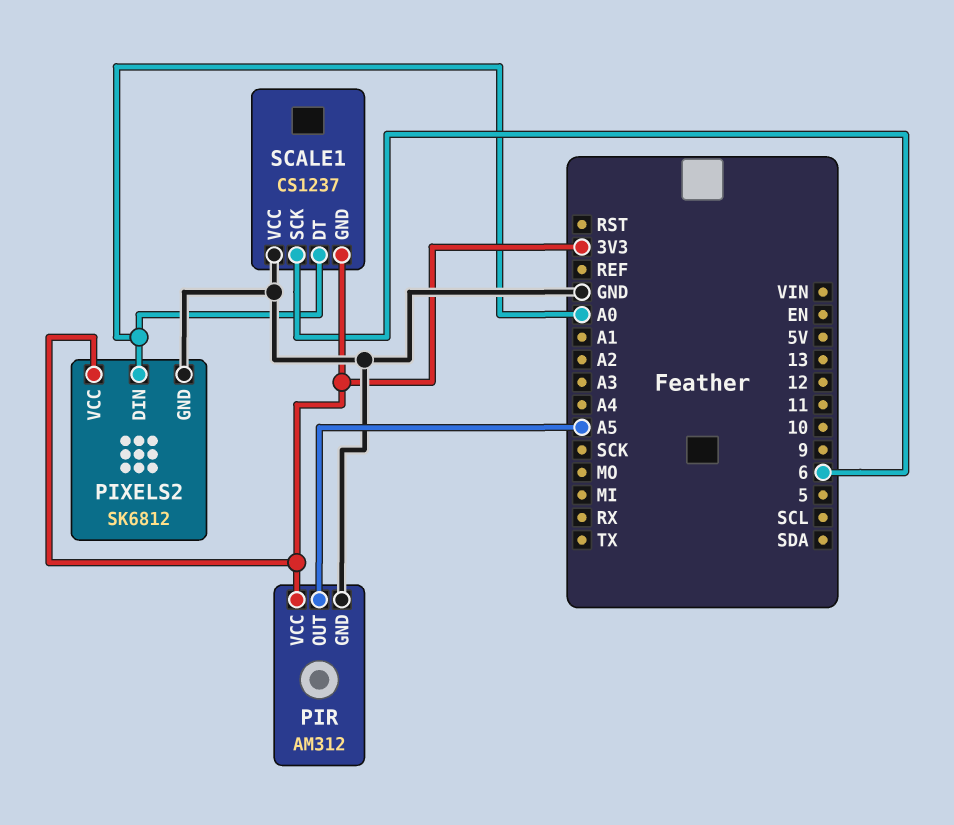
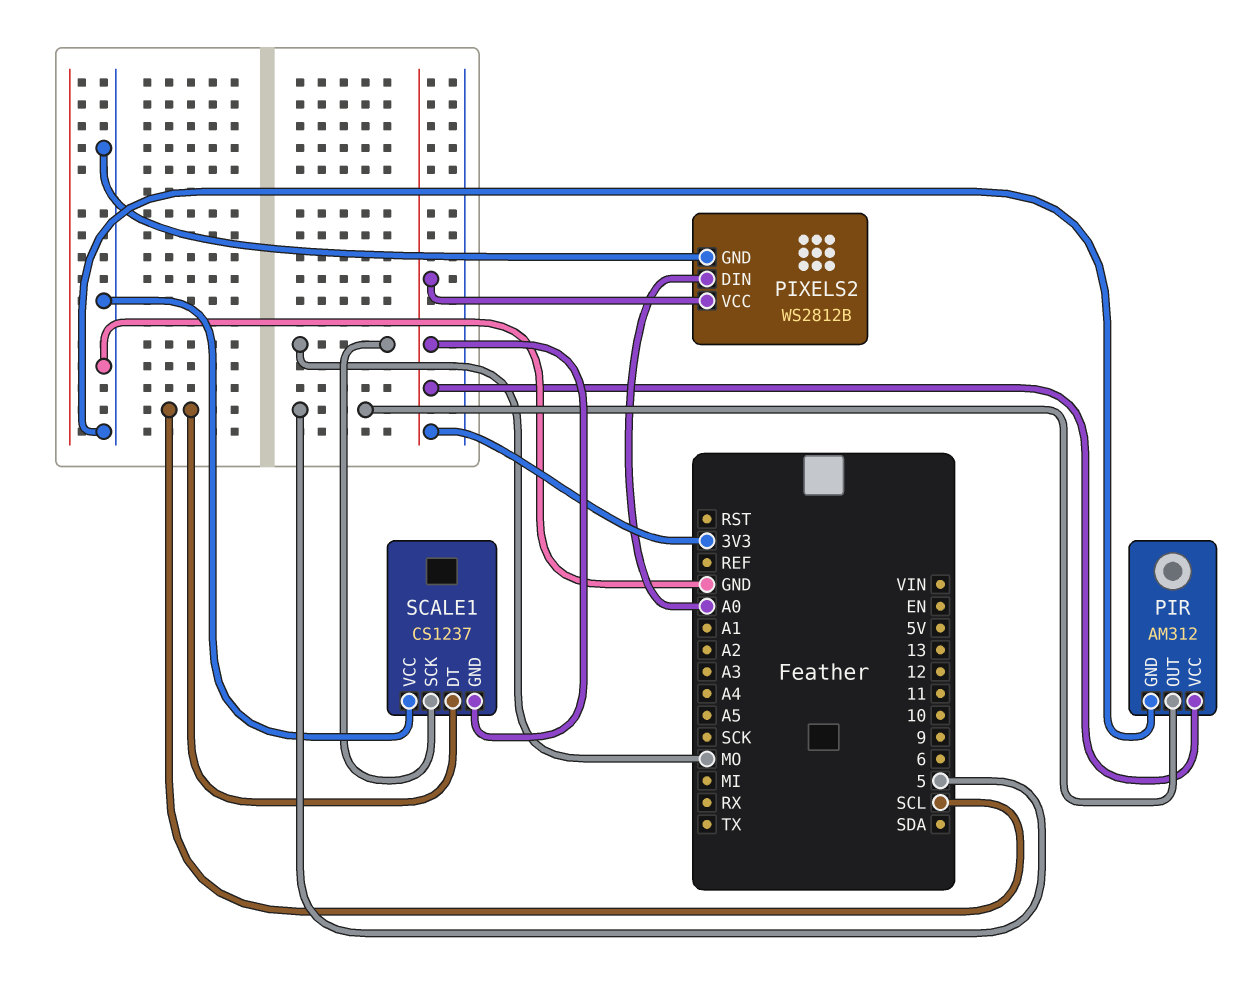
PIR pin OUT: A5 -> 5
PIXELS2: SK6812 -> WS2812B
SCALE1 pin DT: A0 -> SCL
SCALE1 pin SCK: 6 -> MO

